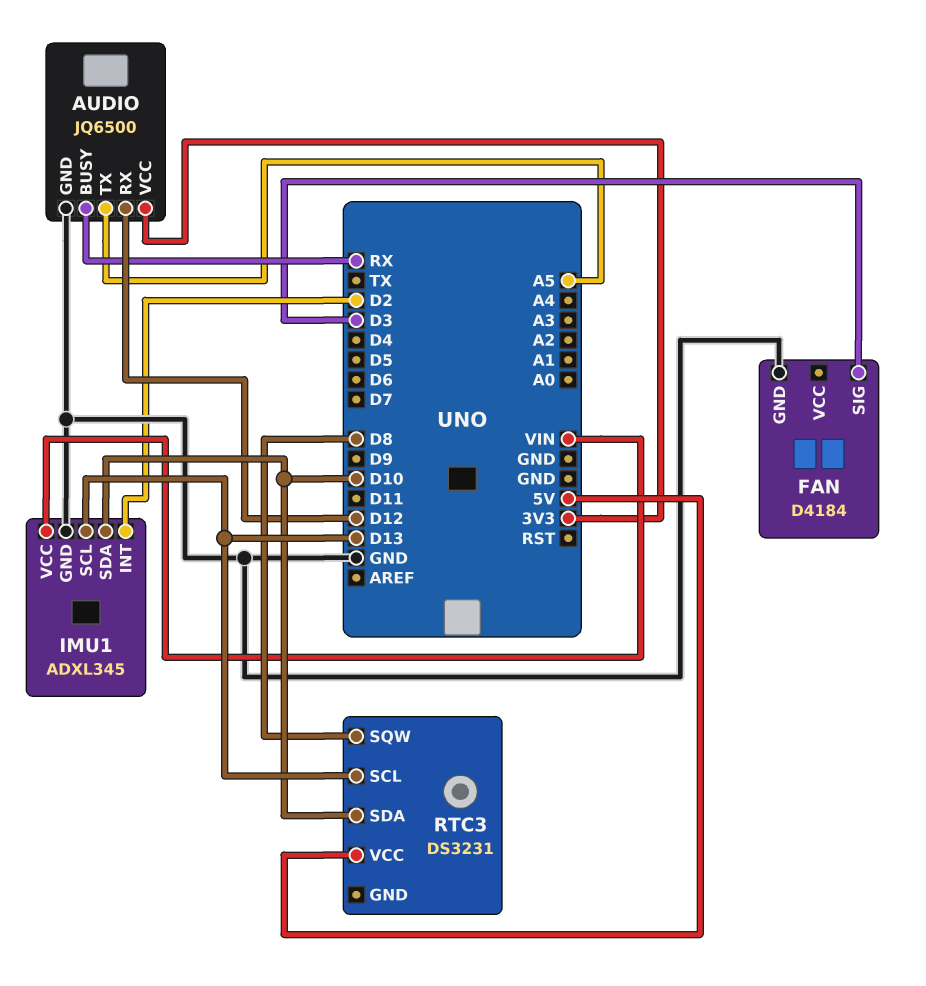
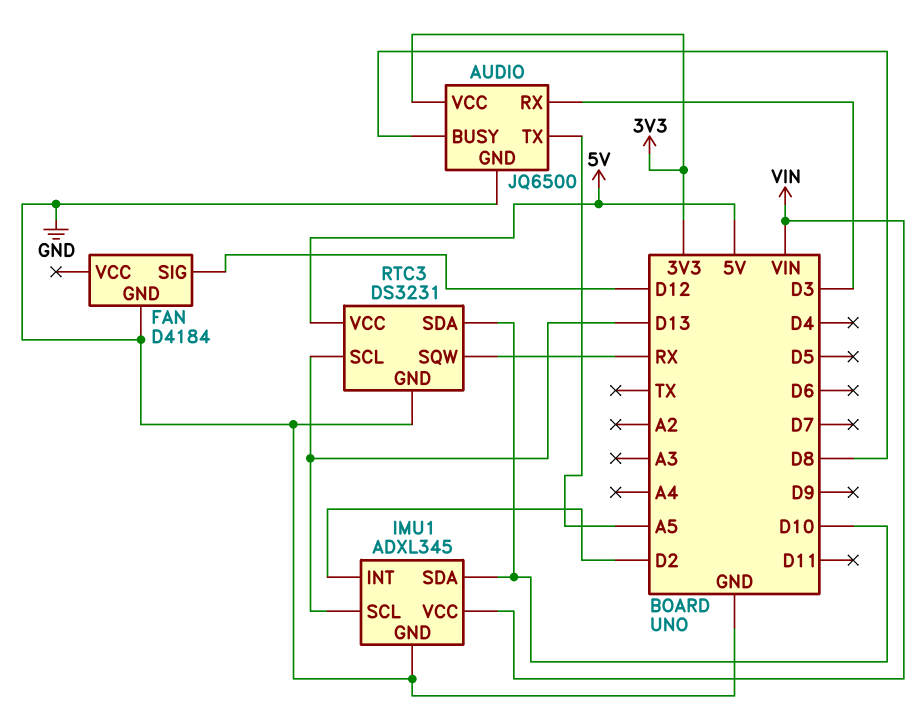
AUDIO pin BUSY: RX -> D8
AUDIO pin RX: D12 -> D3
FAN pin SIG: D3 -> D12
RTC3 pin GND: none -> GND
RTC3 pin SQW: D8 -> RX

